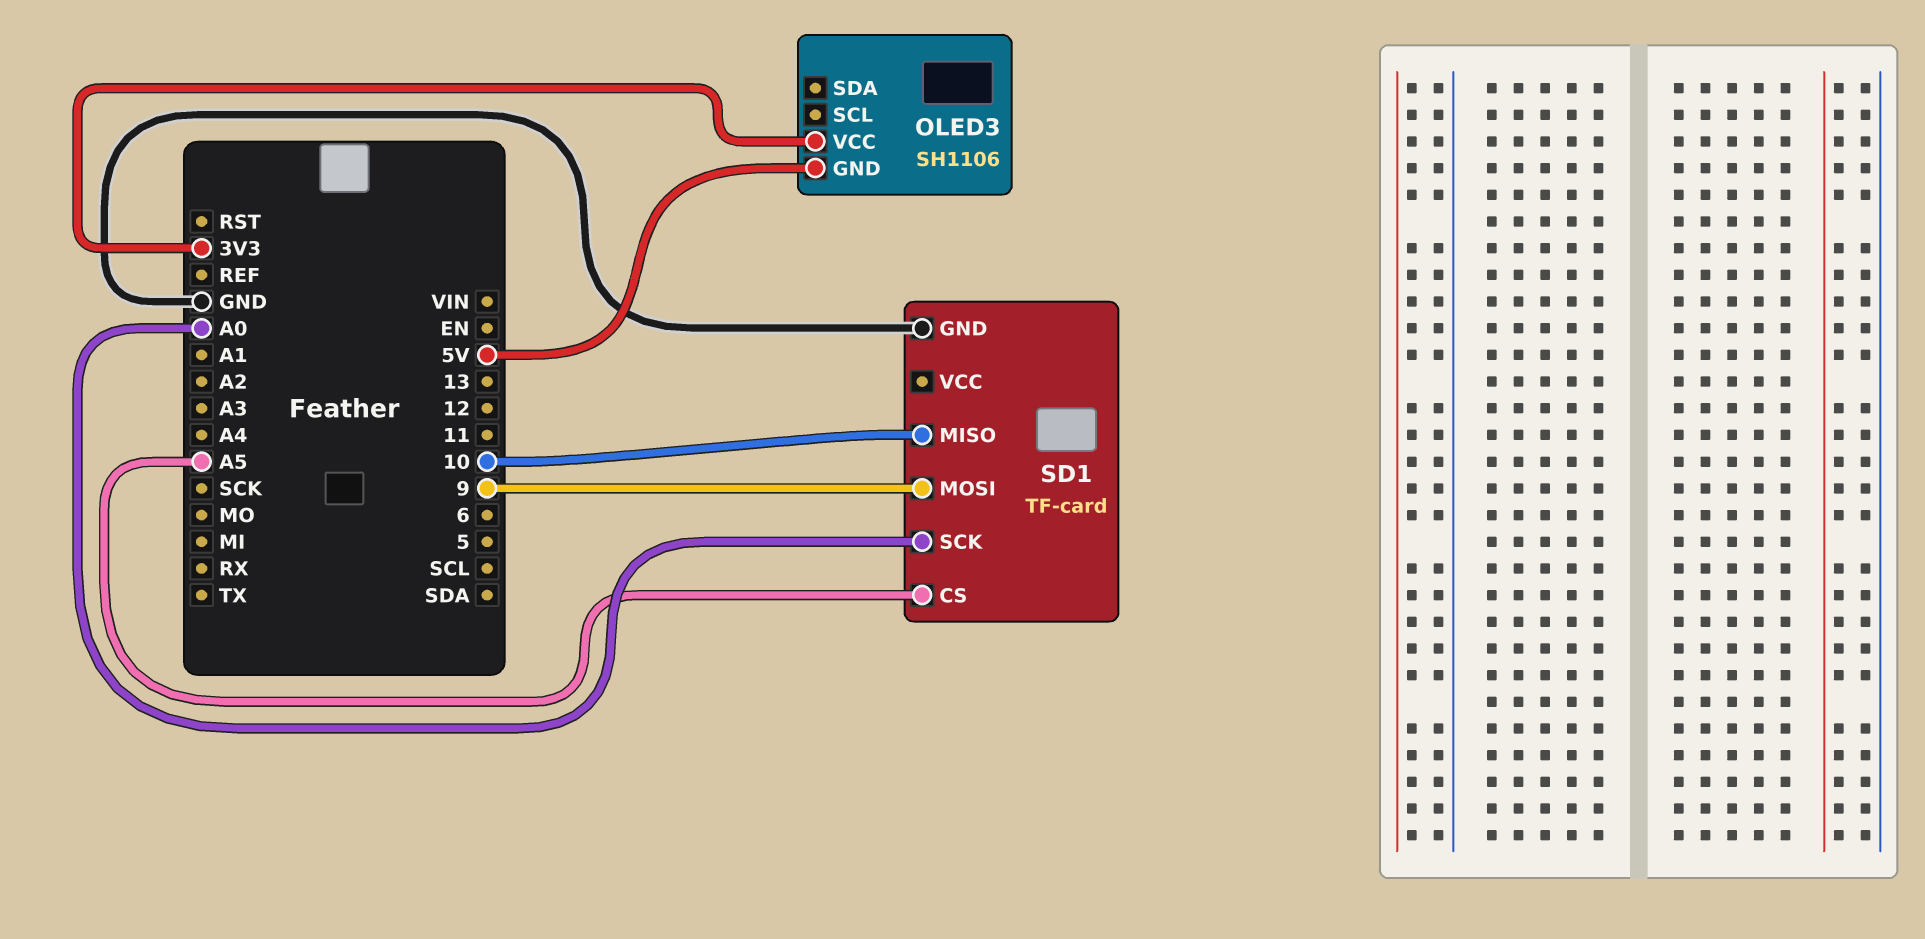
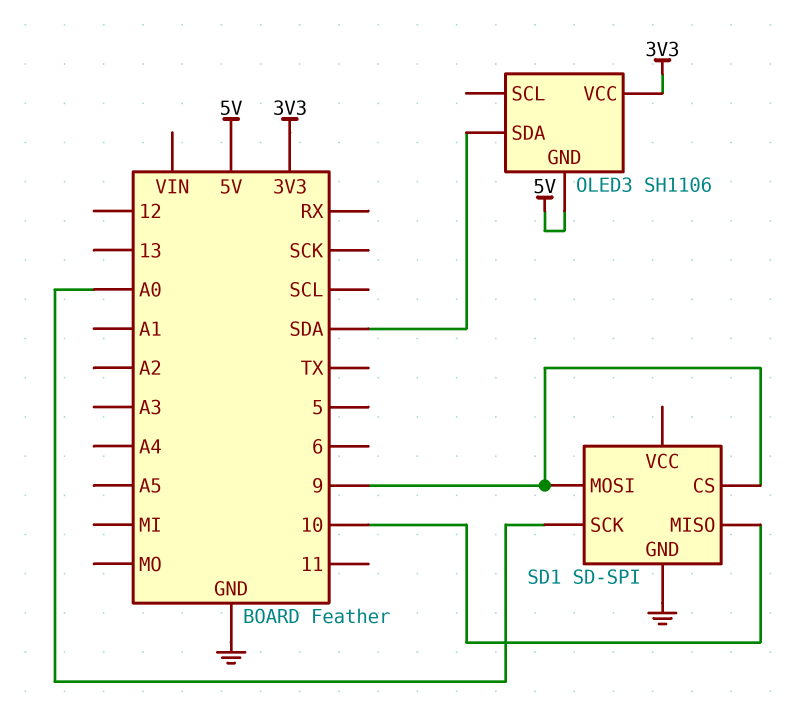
OLED3 pin SDA: none -> SDA
SD1: TF-card -> SD-SPI
SD1 pin CS: A5 -> 9

